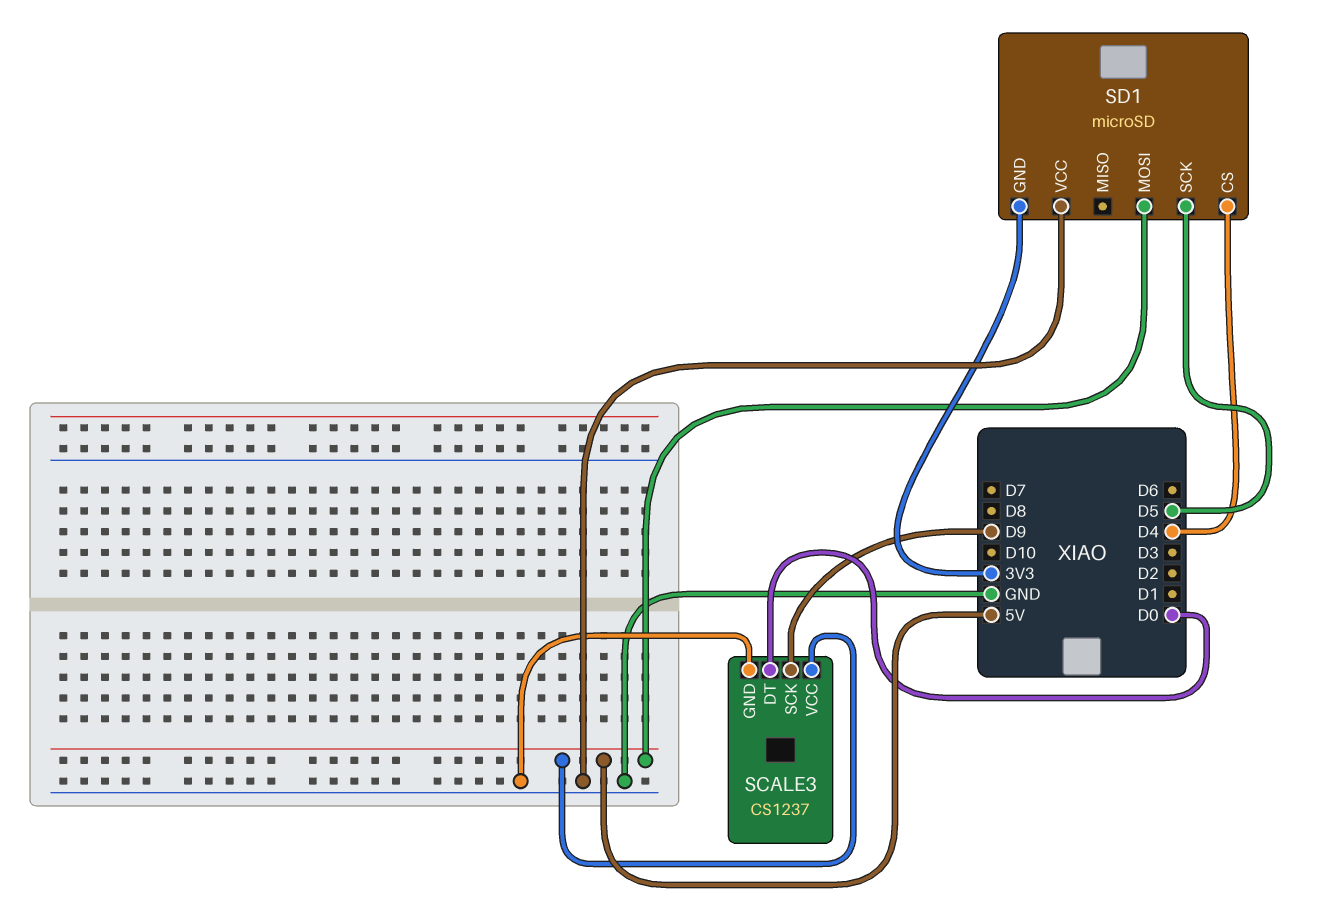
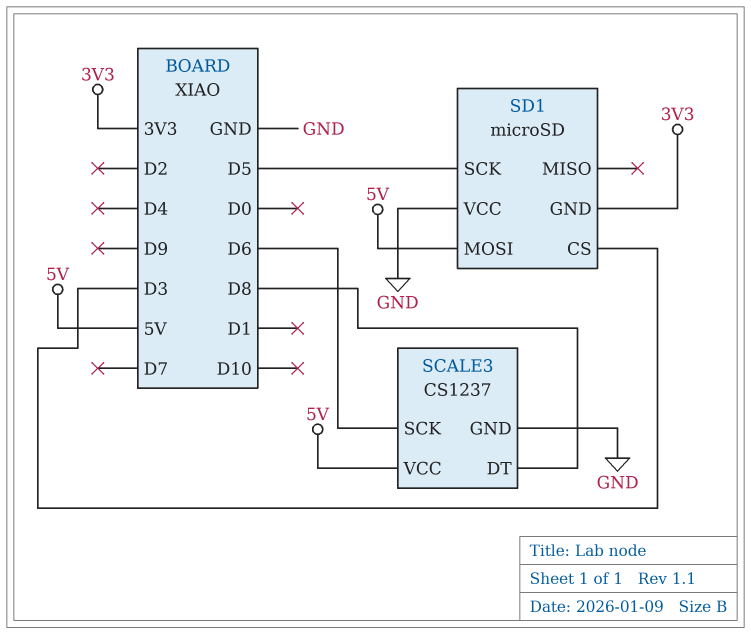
SCALE3 pin DT: D0 -> D8
SCALE3 pin SCK: D9 -> D6
SD1 pin CS: D4 -> D3

